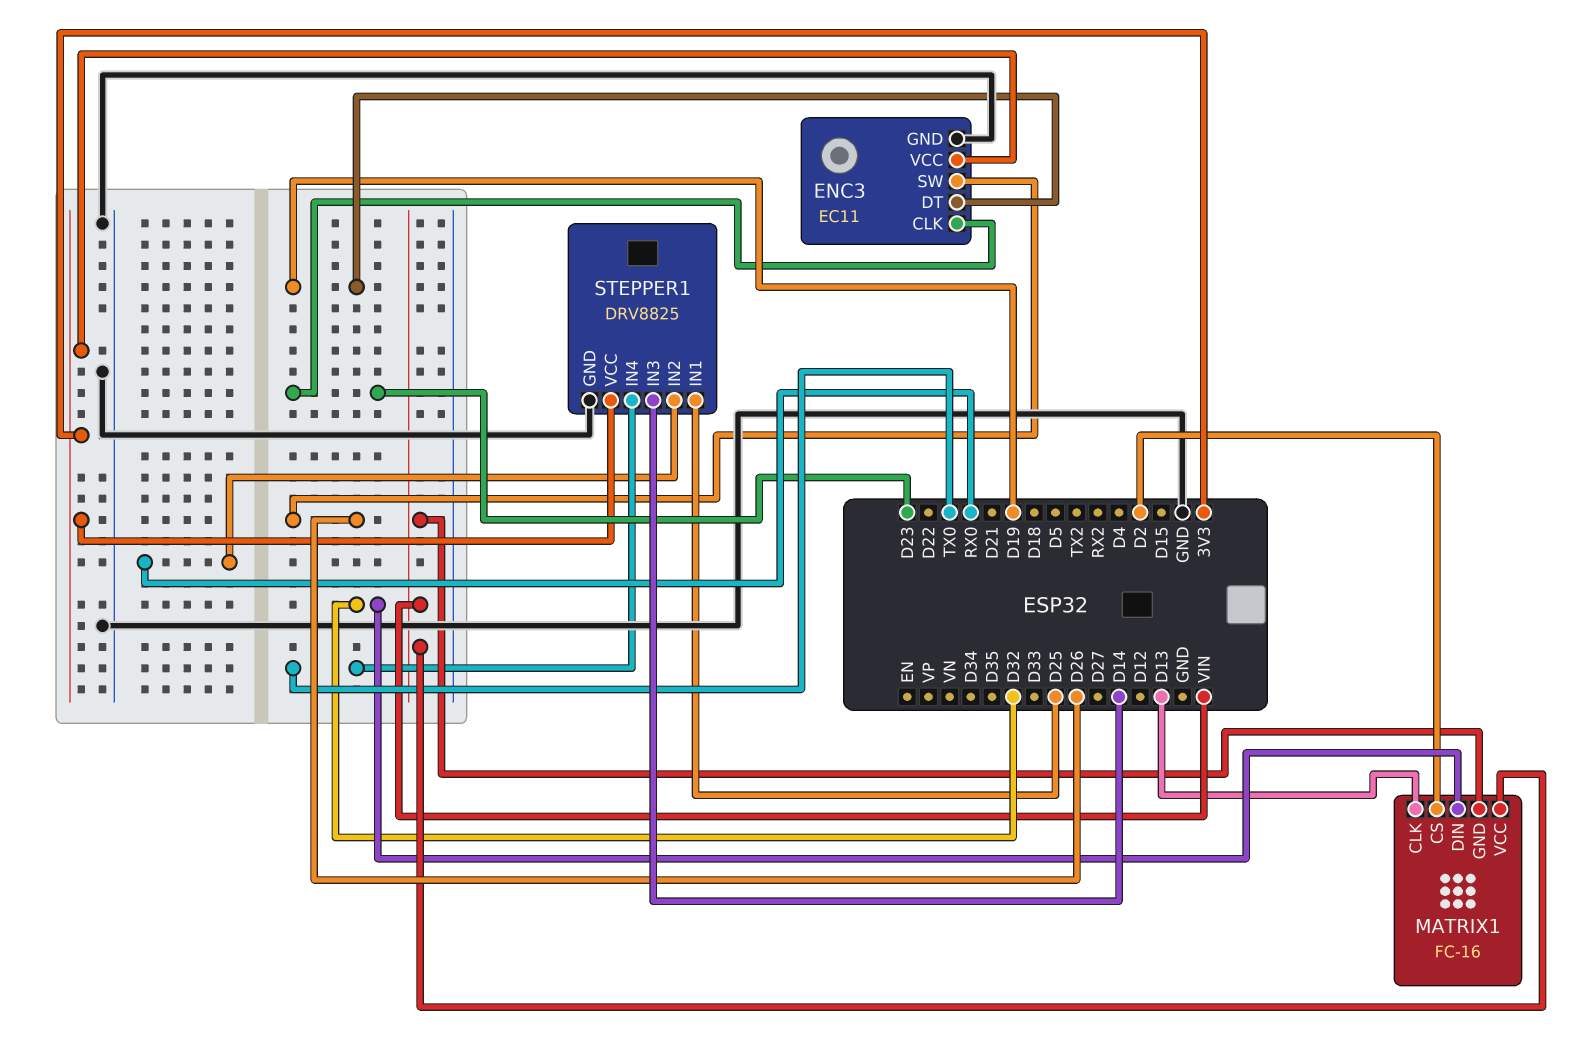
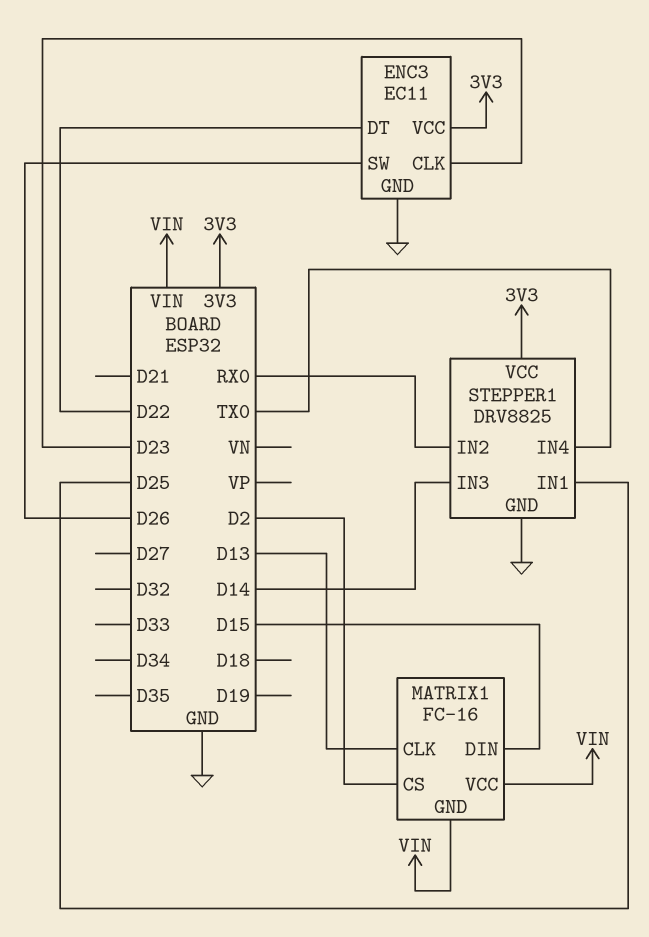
ENC3 pin DT: D19 -> D22
MATRIX1 pin DIN: D32 -> D15

